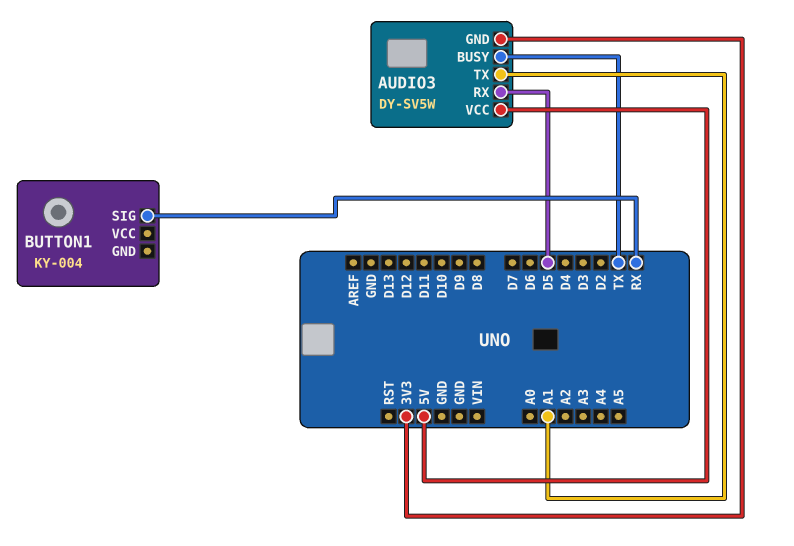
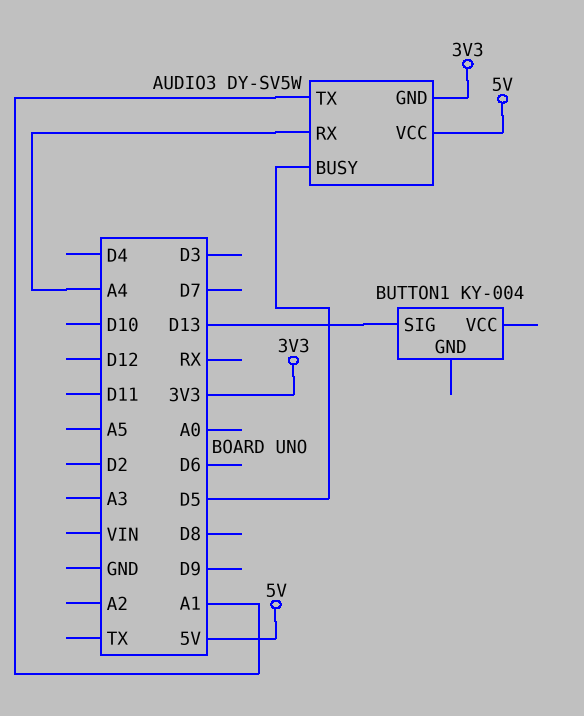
AUDIO3 pin BUSY: TX -> D5
AUDIO3 pin RX: D5 -> A4
BUTTON1 pin SIG: RX -> D13

